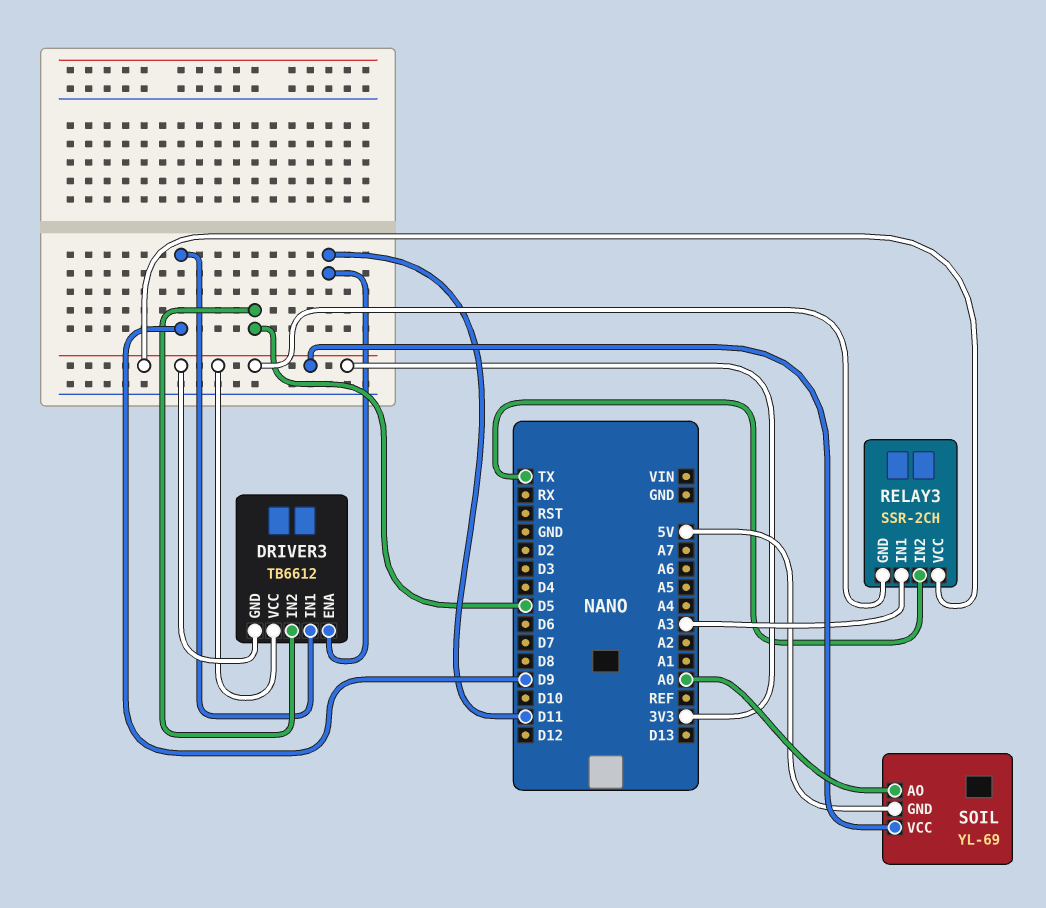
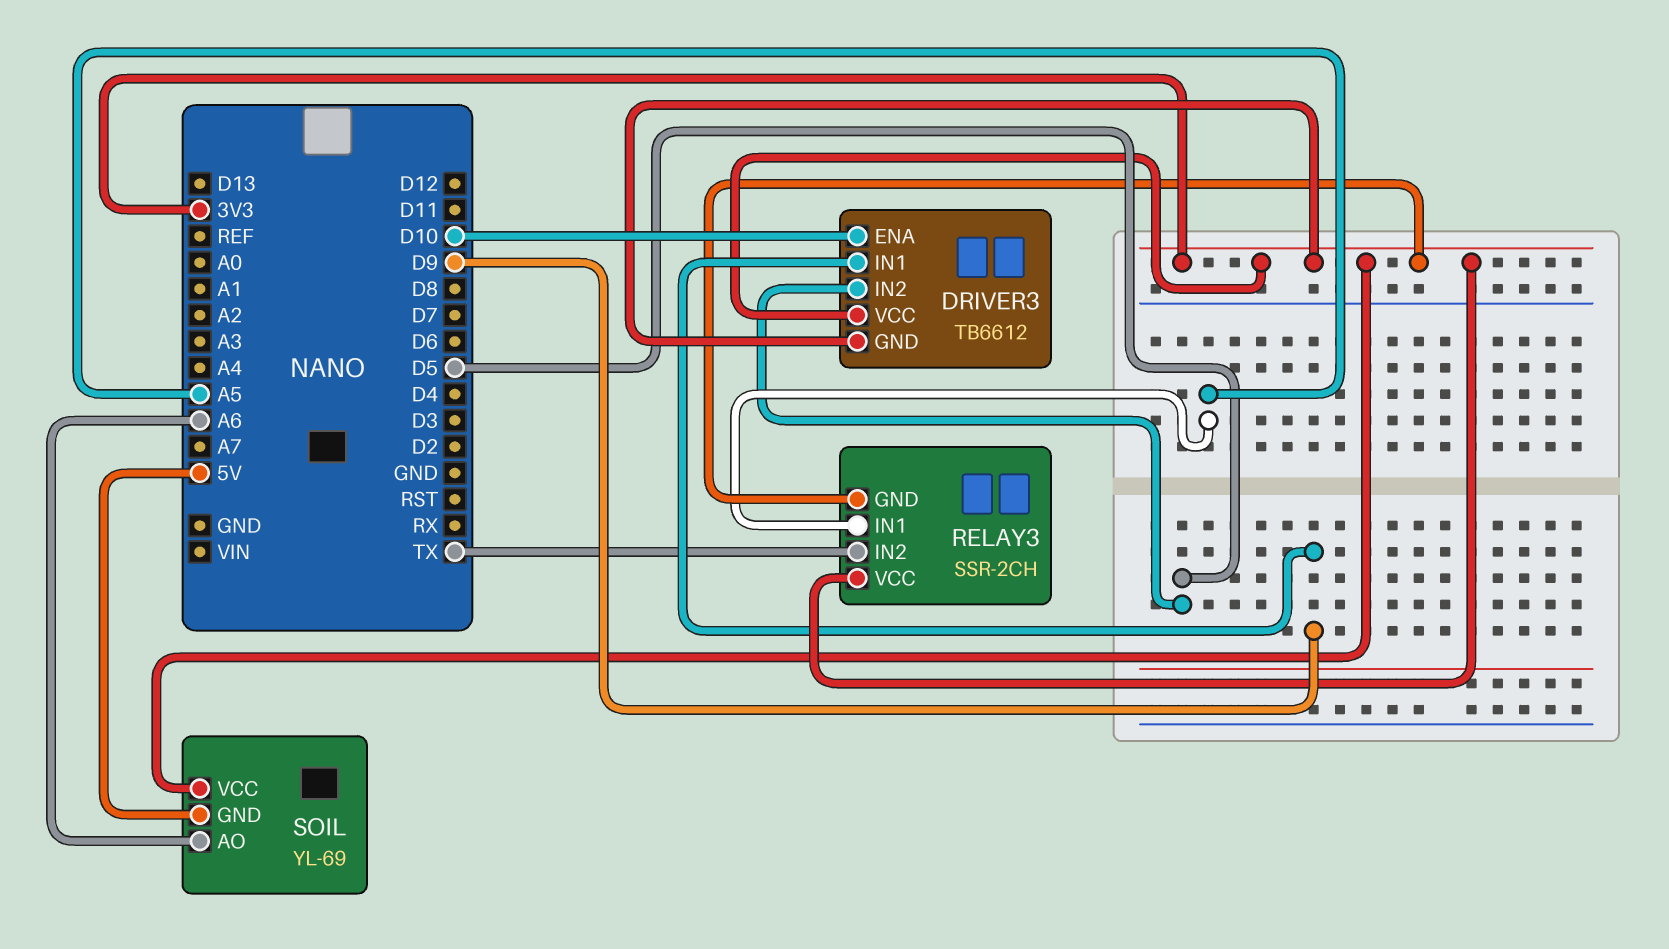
DRIVER3 pin ENA: D11 -> D10
RELAY3 pin IN1: A3 -> A5
SOIL pin AO: A0 -> A6

